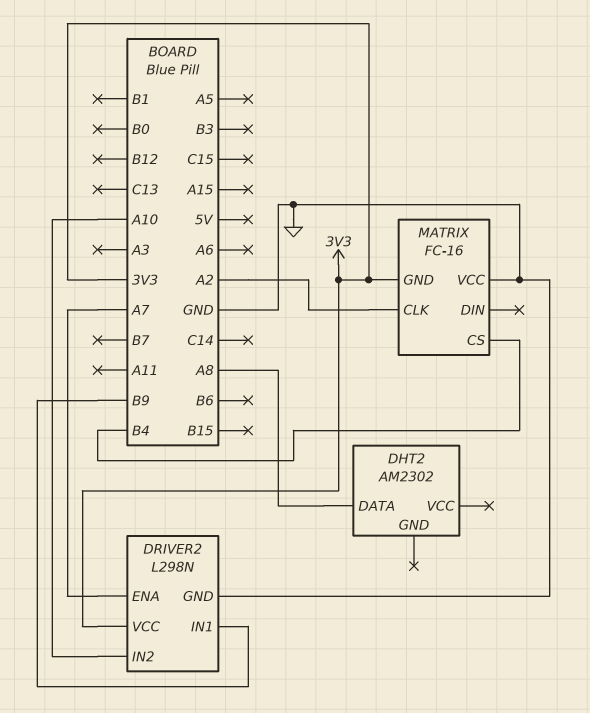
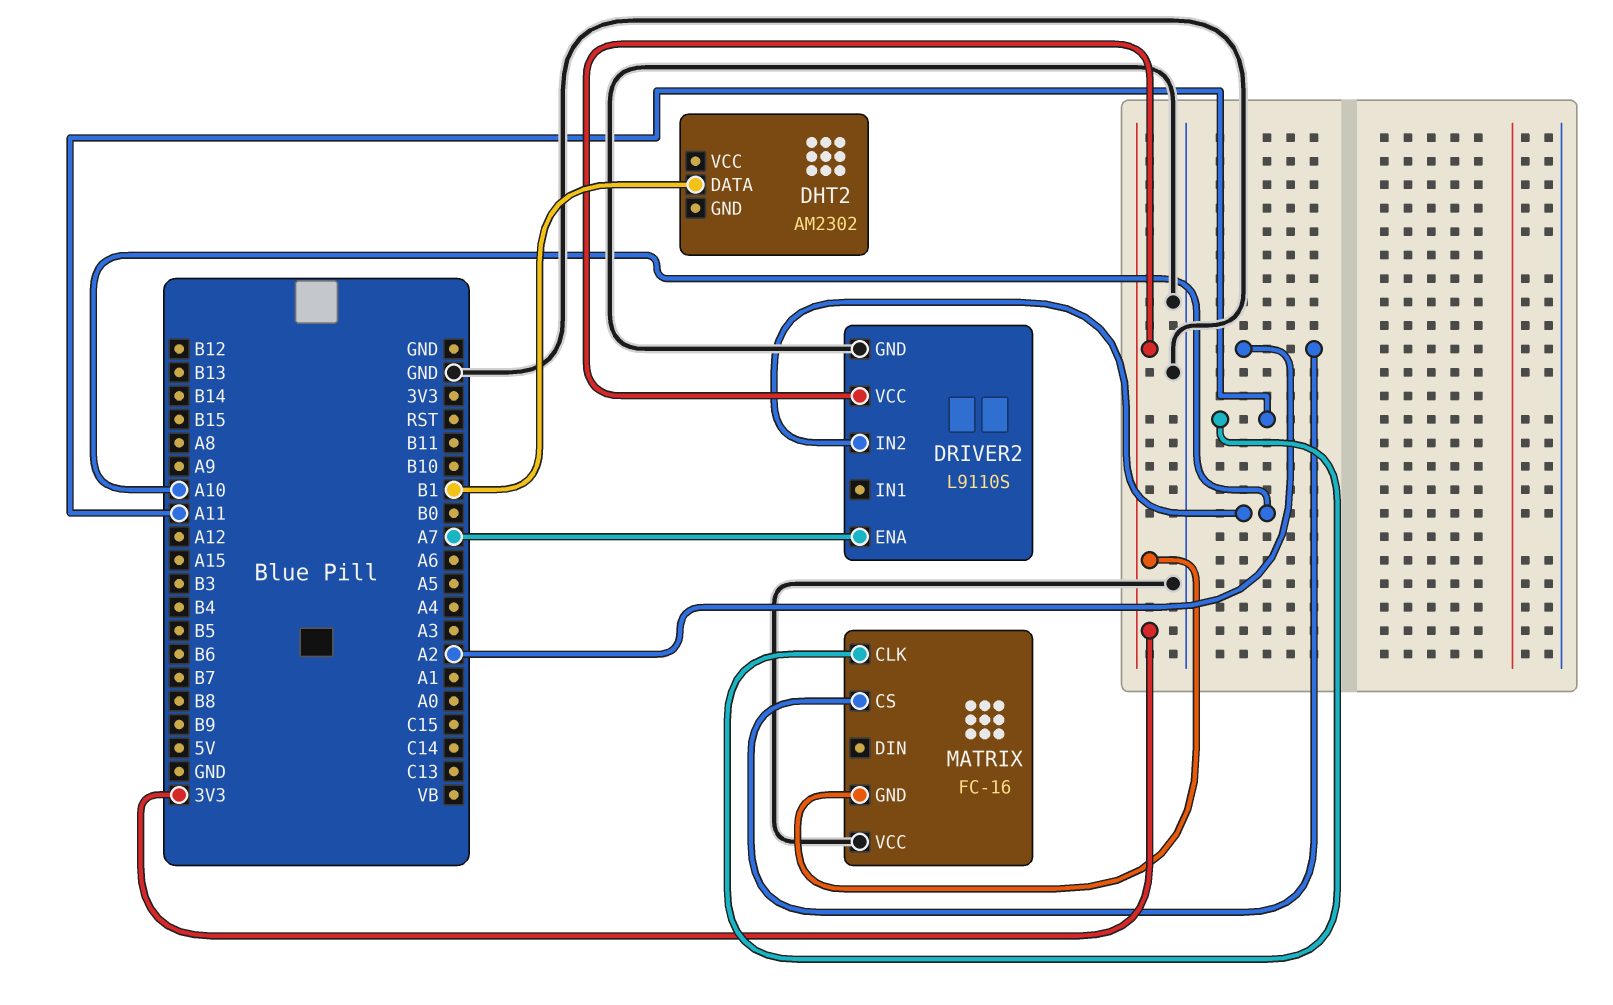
DHT2 pin DATA: A8 -> B1
DRIVER2: L298N -> L9110S
DRIVER2 pin IN1: B9 -> none
MATRIX pin CLK: A2 -> A11
MATRIX pin CS: B4 -> A2

